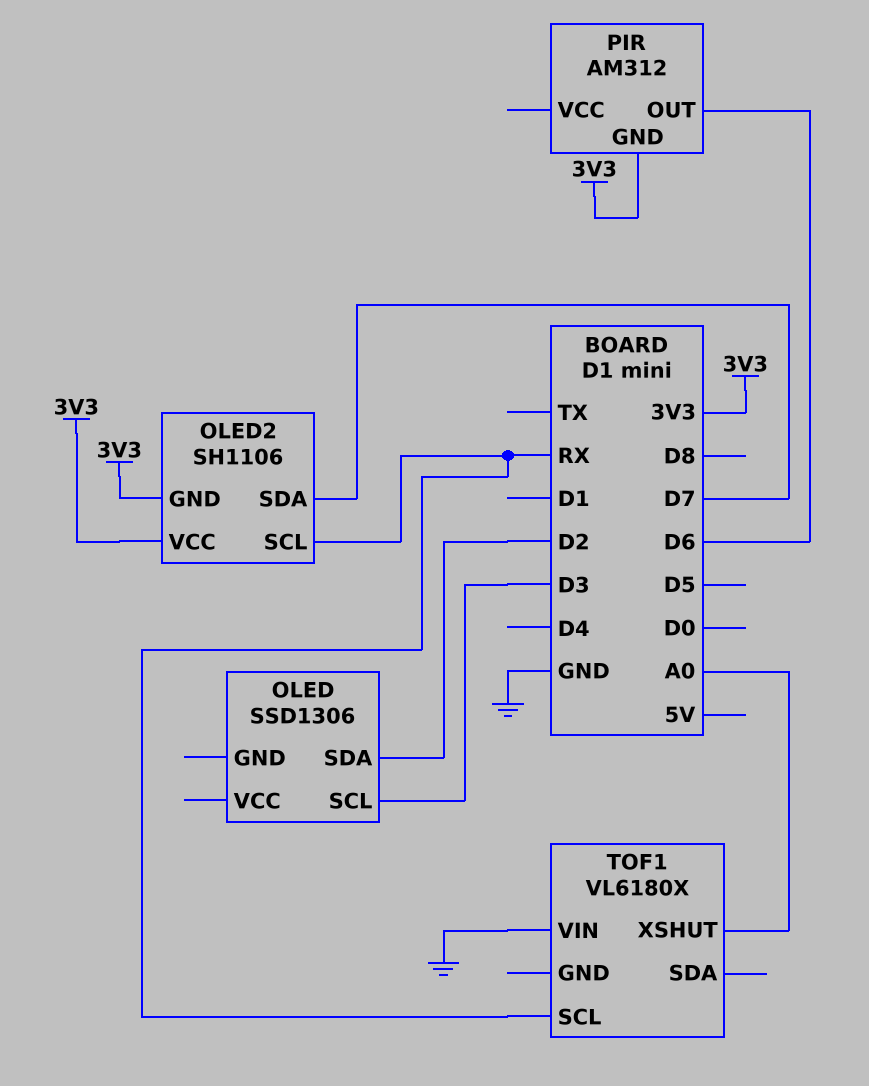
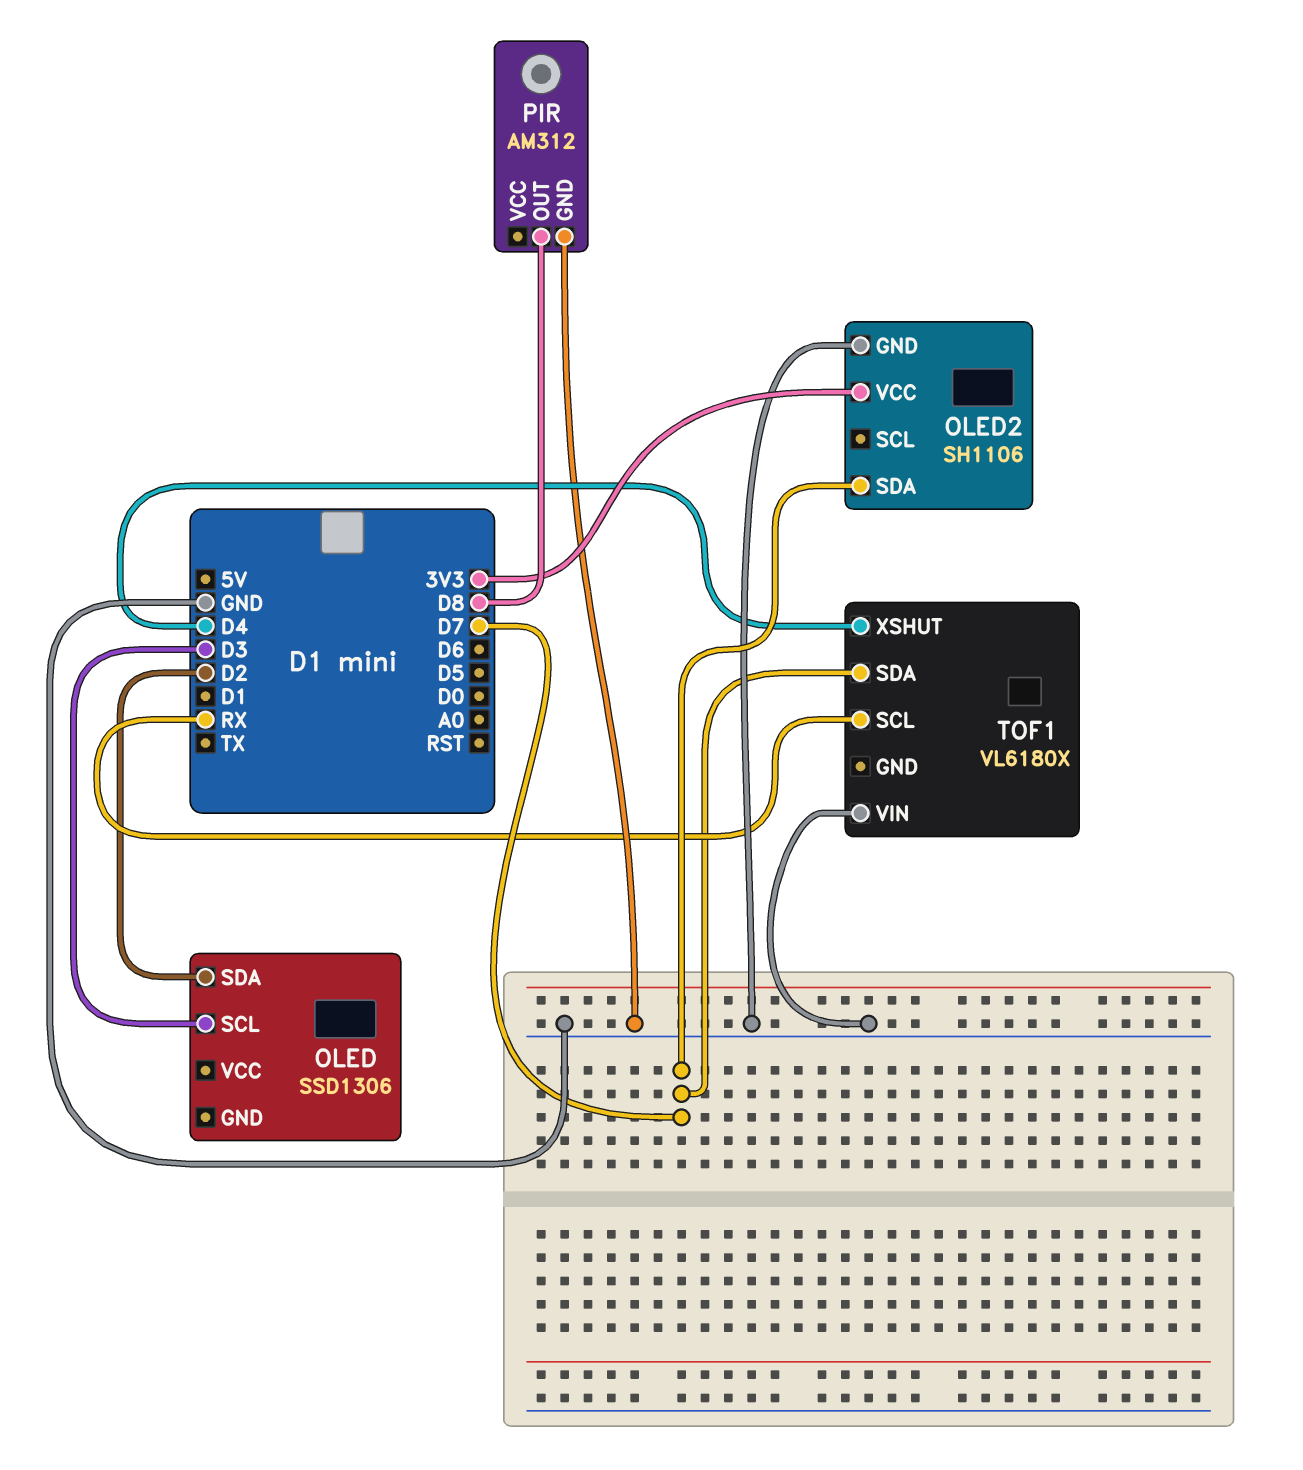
OLED2 pin GND: 3V3 -> GND
OLED2 pin SCL: RX -> none
PIR pin GND: 3V3 -> GND
PIR pin OUT: D6 -> D8
TOF1 pin SDA: none -> D7
TOF1 pin XSHUT: A0 -> D4

